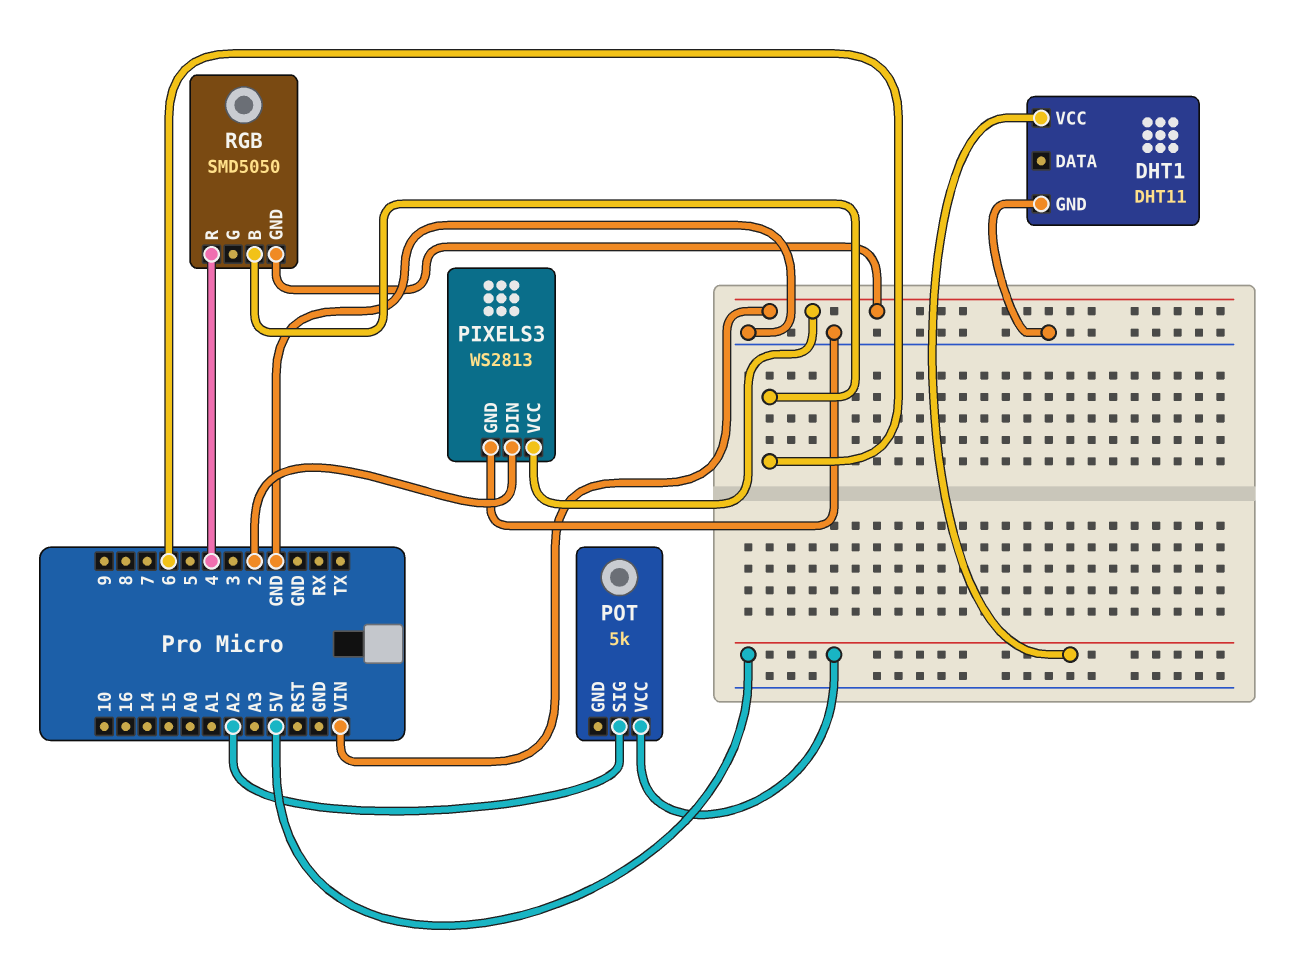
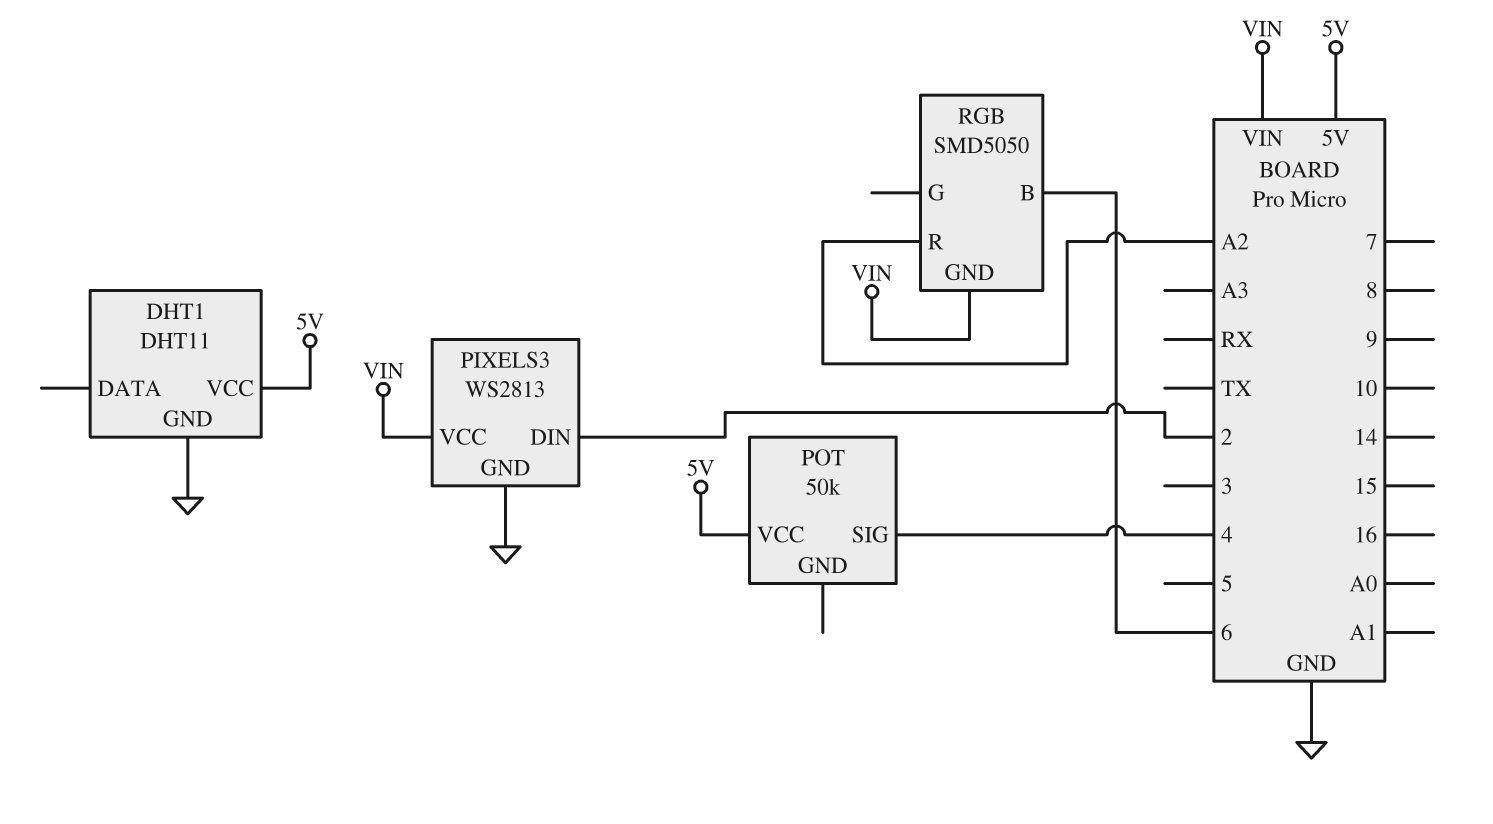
POT: 5k -> 50k
POT pin SIG: A2 -> 4
RGB pin R: 4 -> A2

